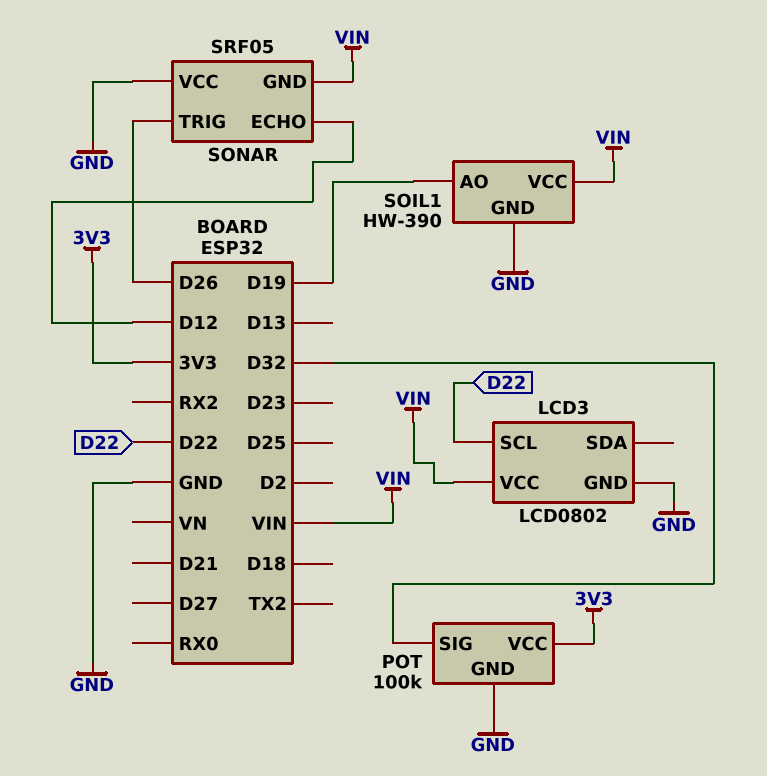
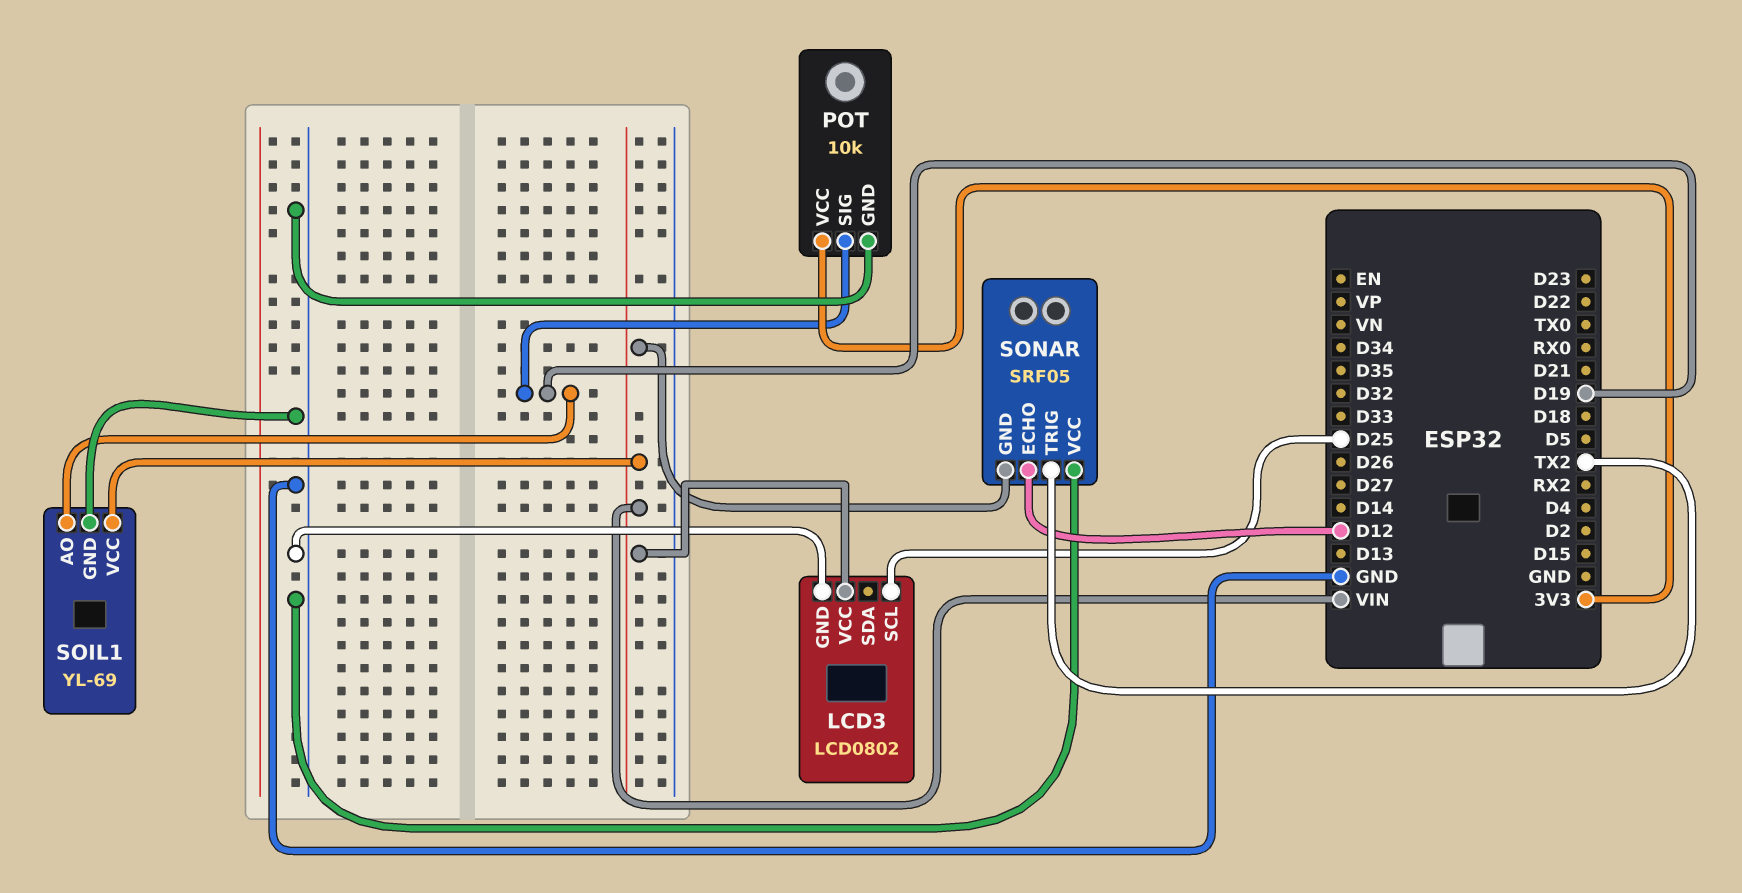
LCD3 pin SCL: D22 -> D25
POT: 100k -> 10k
POT pin SIG: D32 -> D19
SOIL1: HW-390 -> YL-69
SONAR pin TRIG: D26 -> TX2

